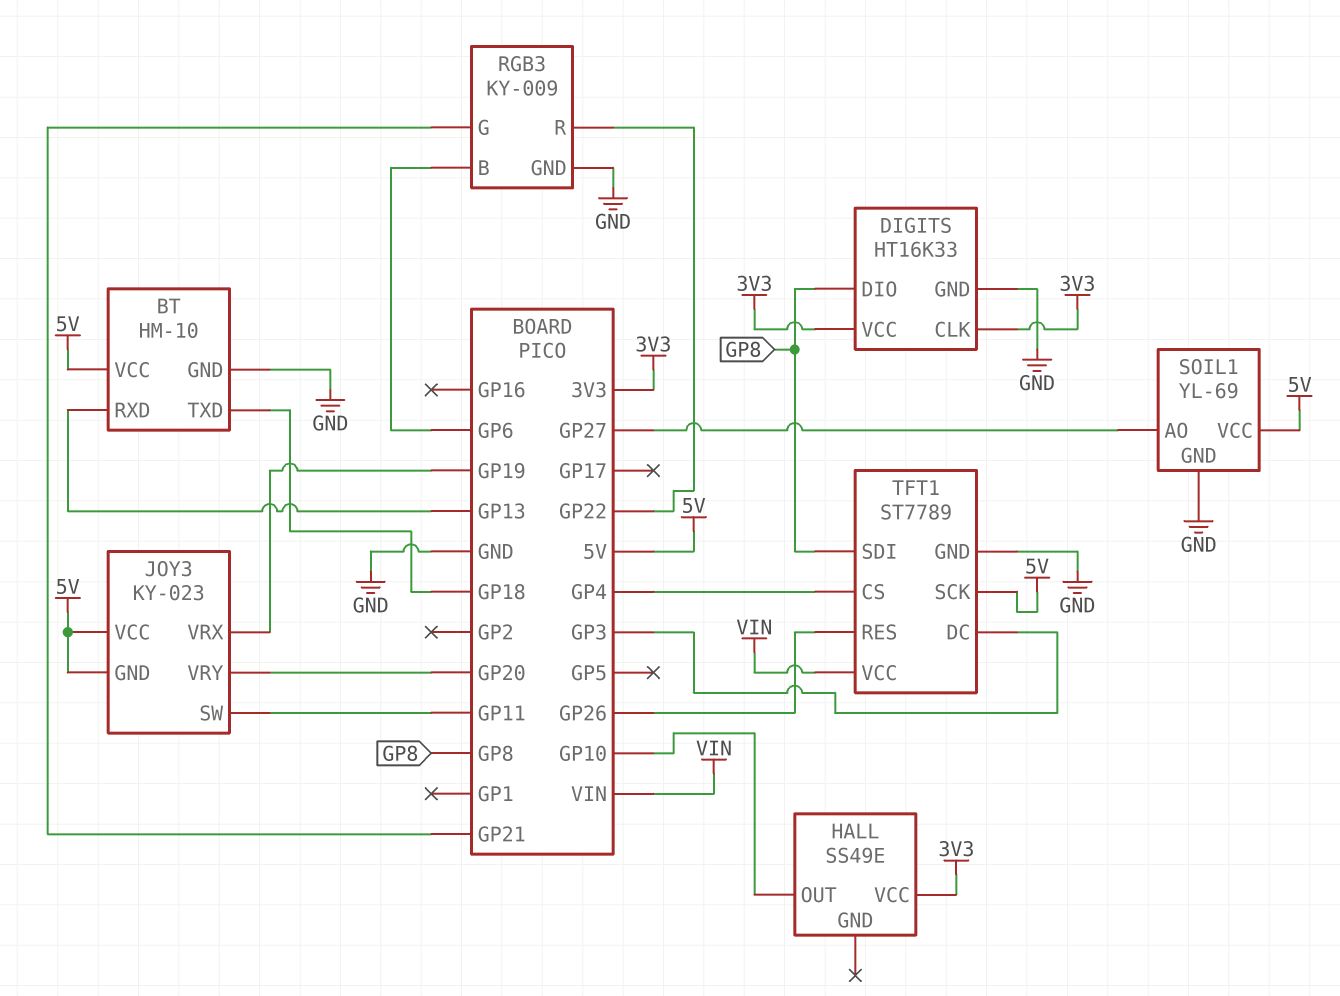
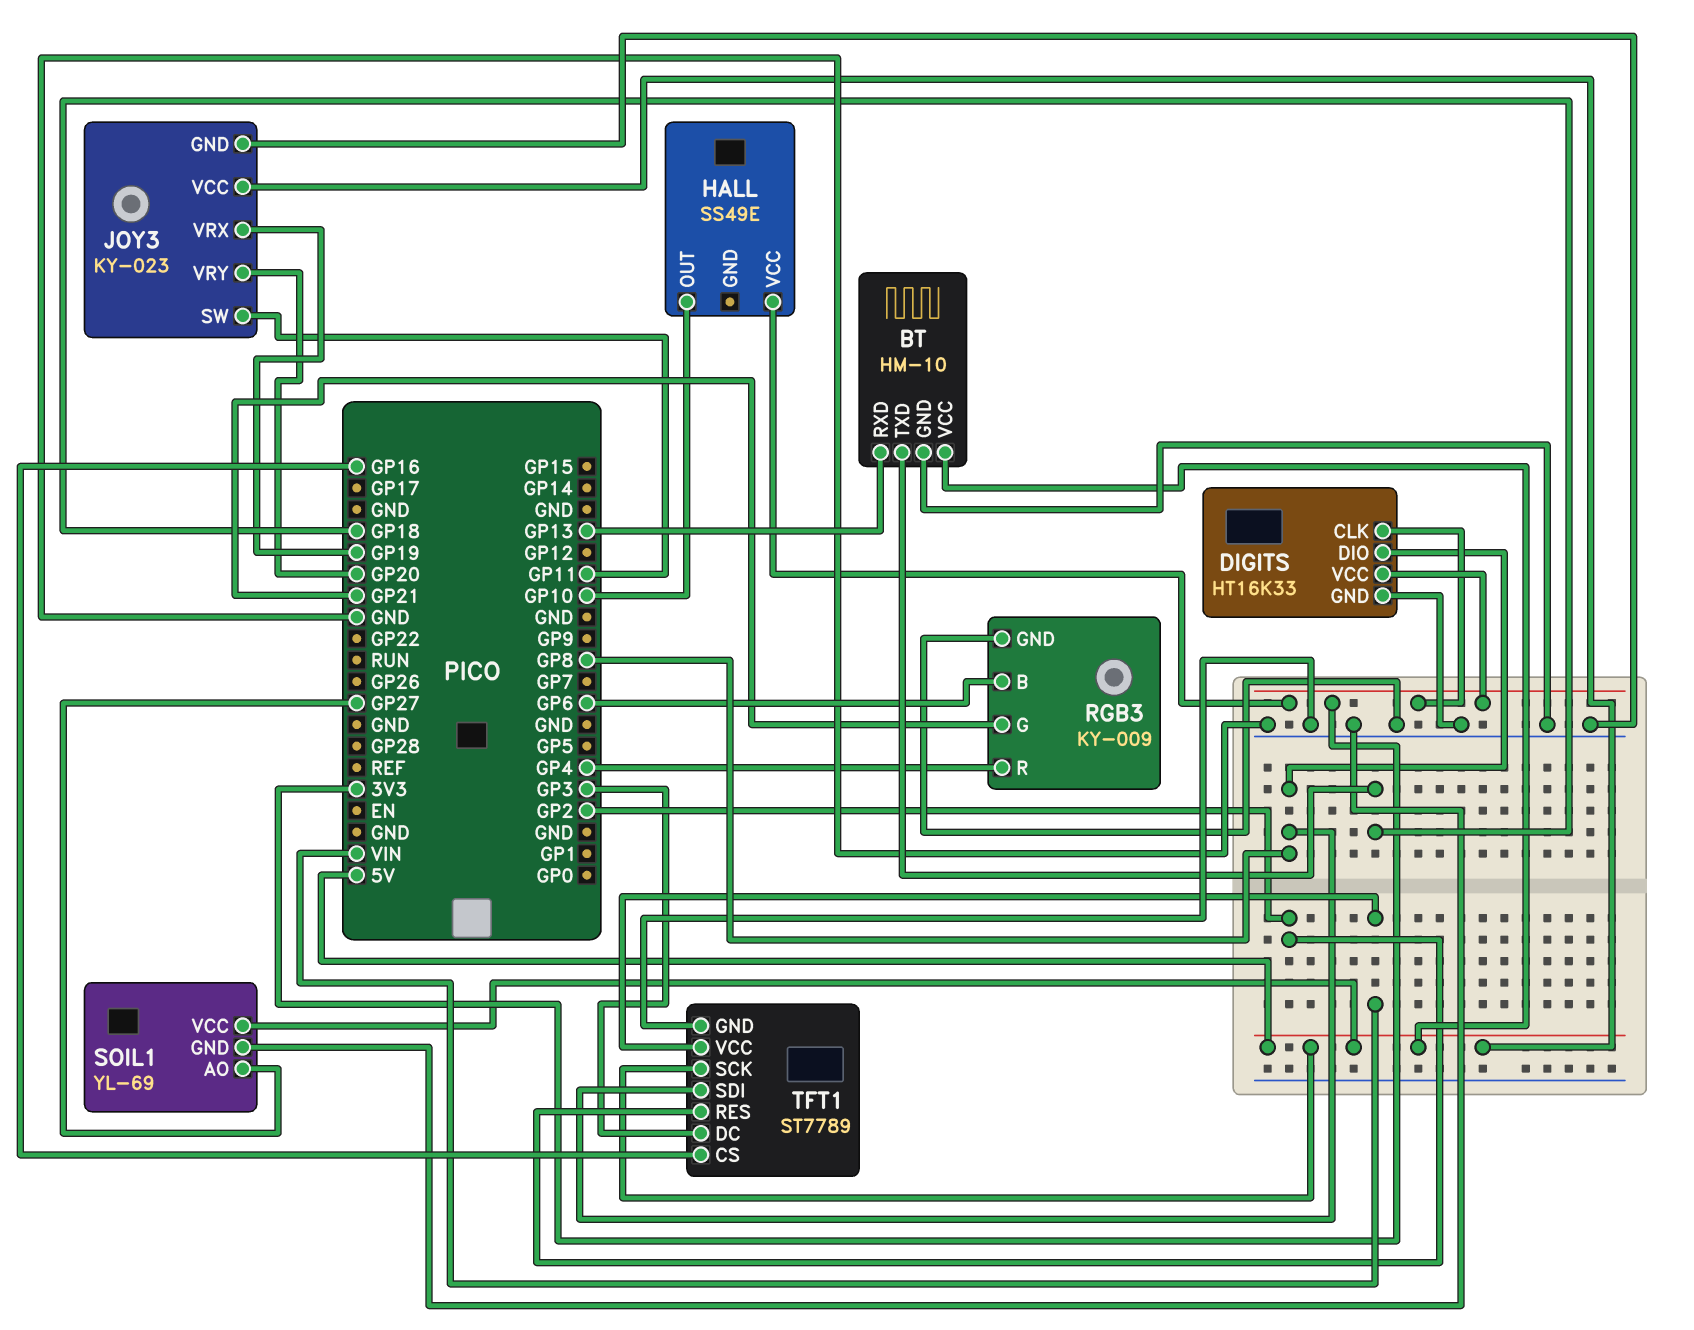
JOY3 pin GND: 5V -> GND
RGB3 pin R: GP22 -> GP4
TFT1 pin CS: GP4 -> GP16
TFT1 pin RES: GP26 -> GP2

